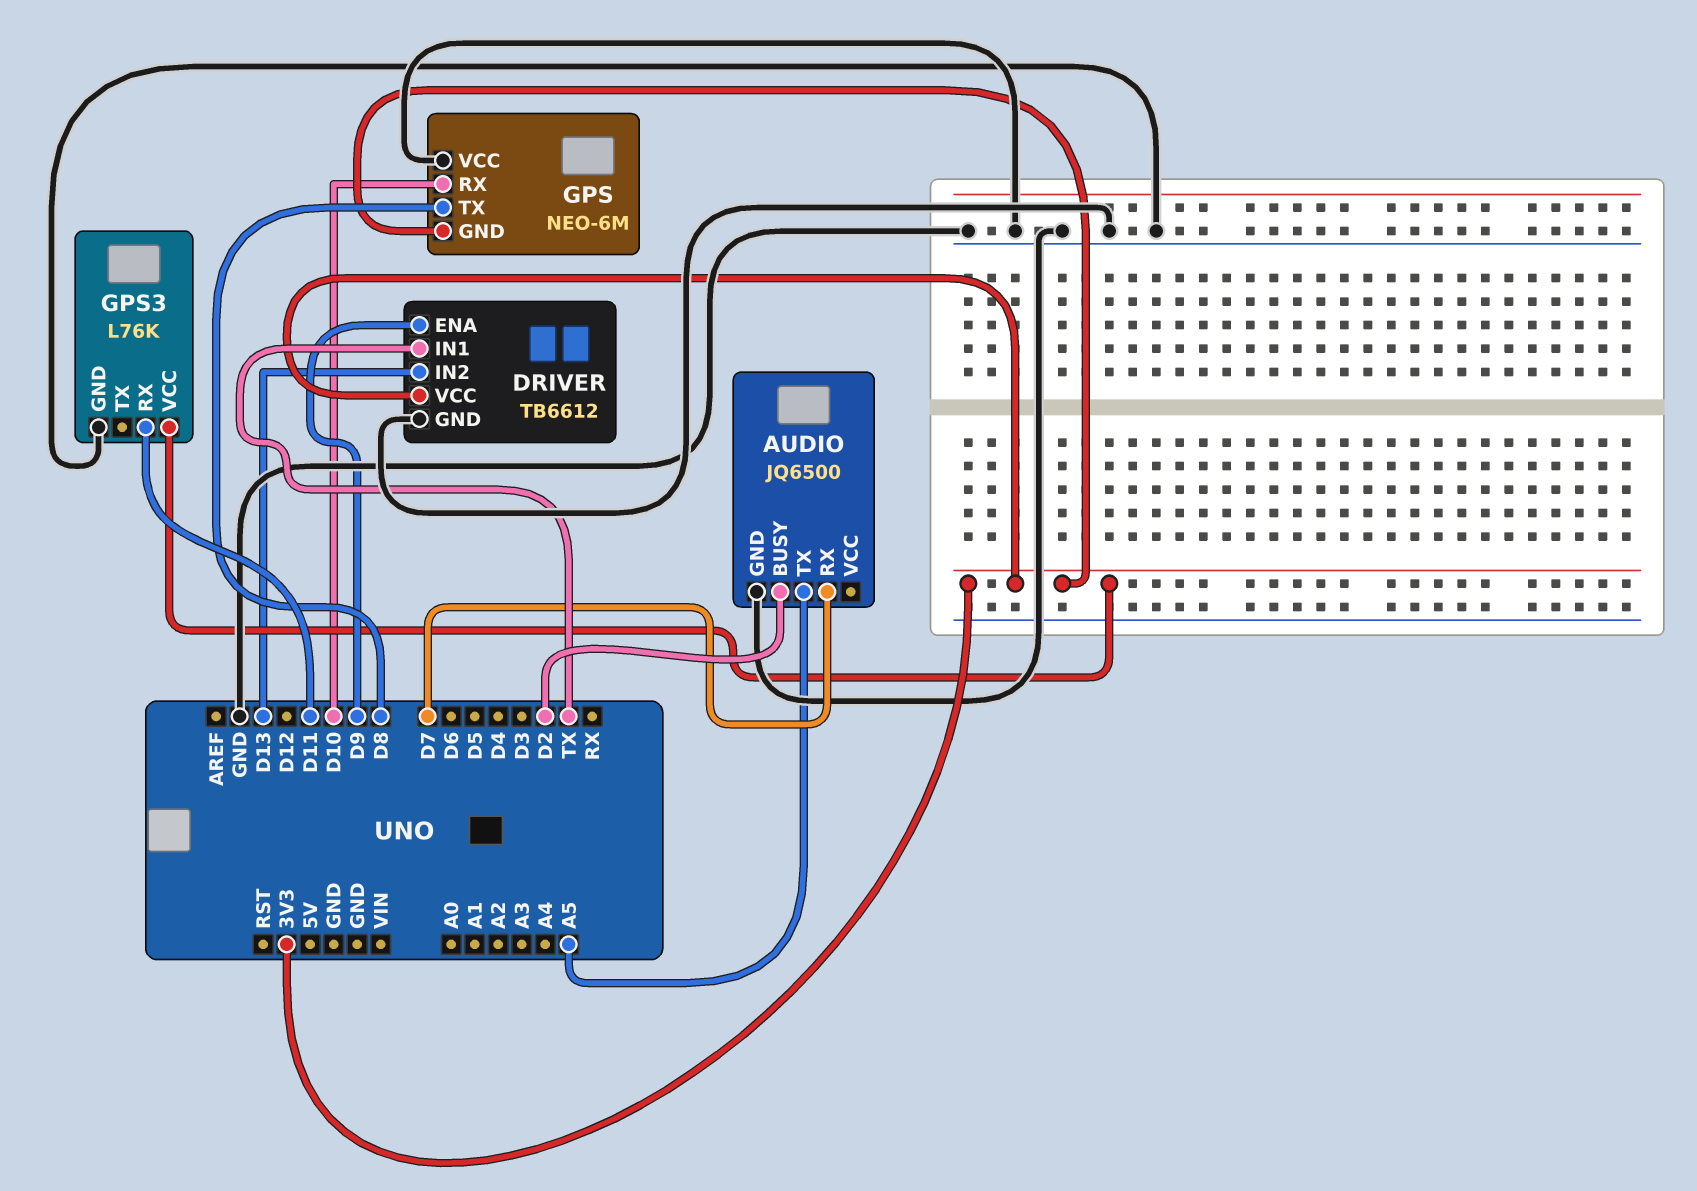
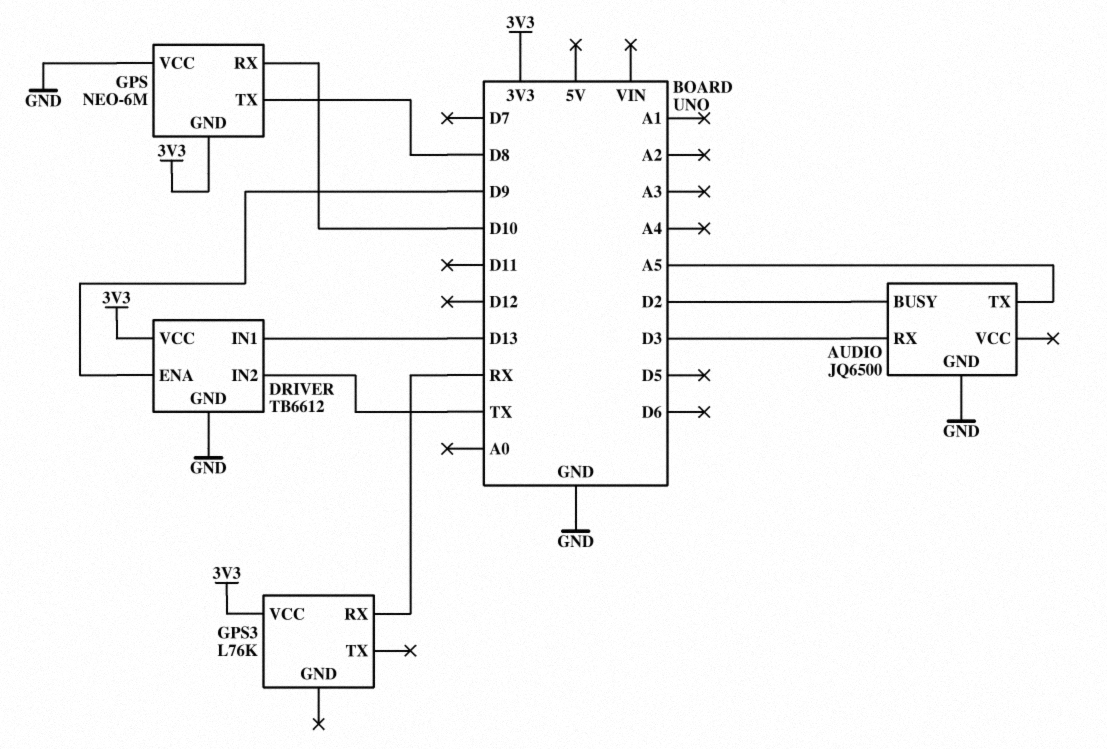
AUDIO pin RX: D7 -> D3
DRIVER pin IN1: TX -> D13
DRIVER pin IN2: D13 -> TX
GPS3 pin GND: GND -> none
GPS3 pin RX: D11 -> RX

